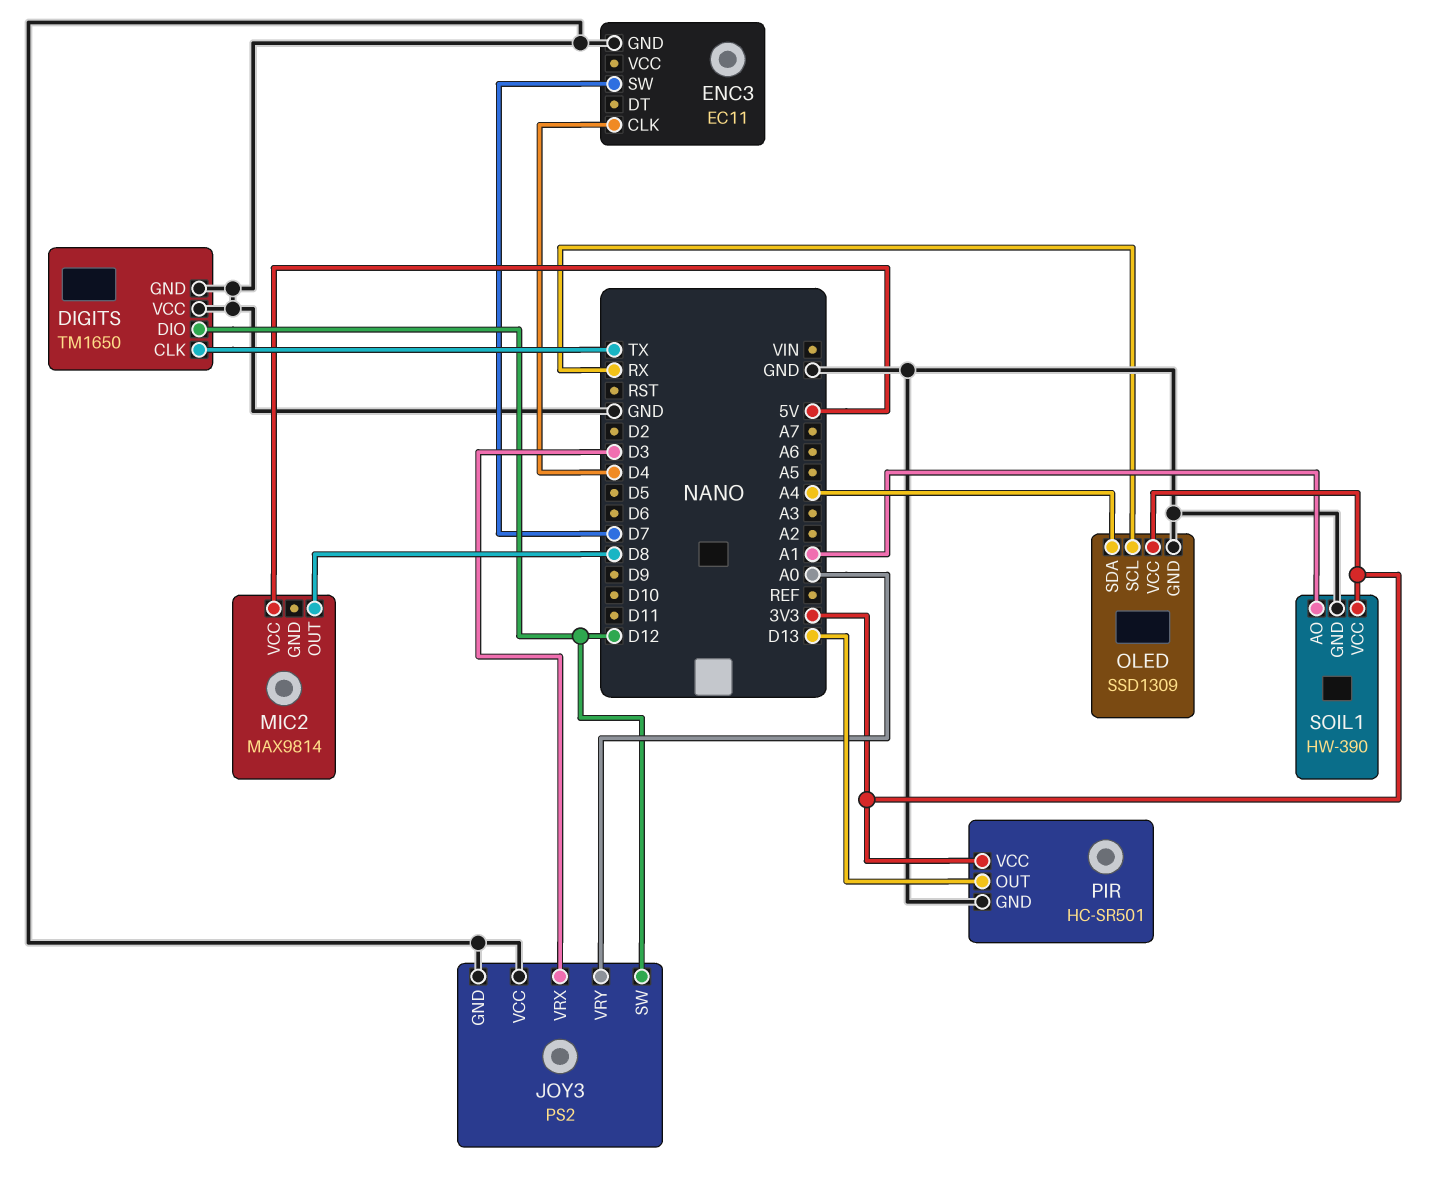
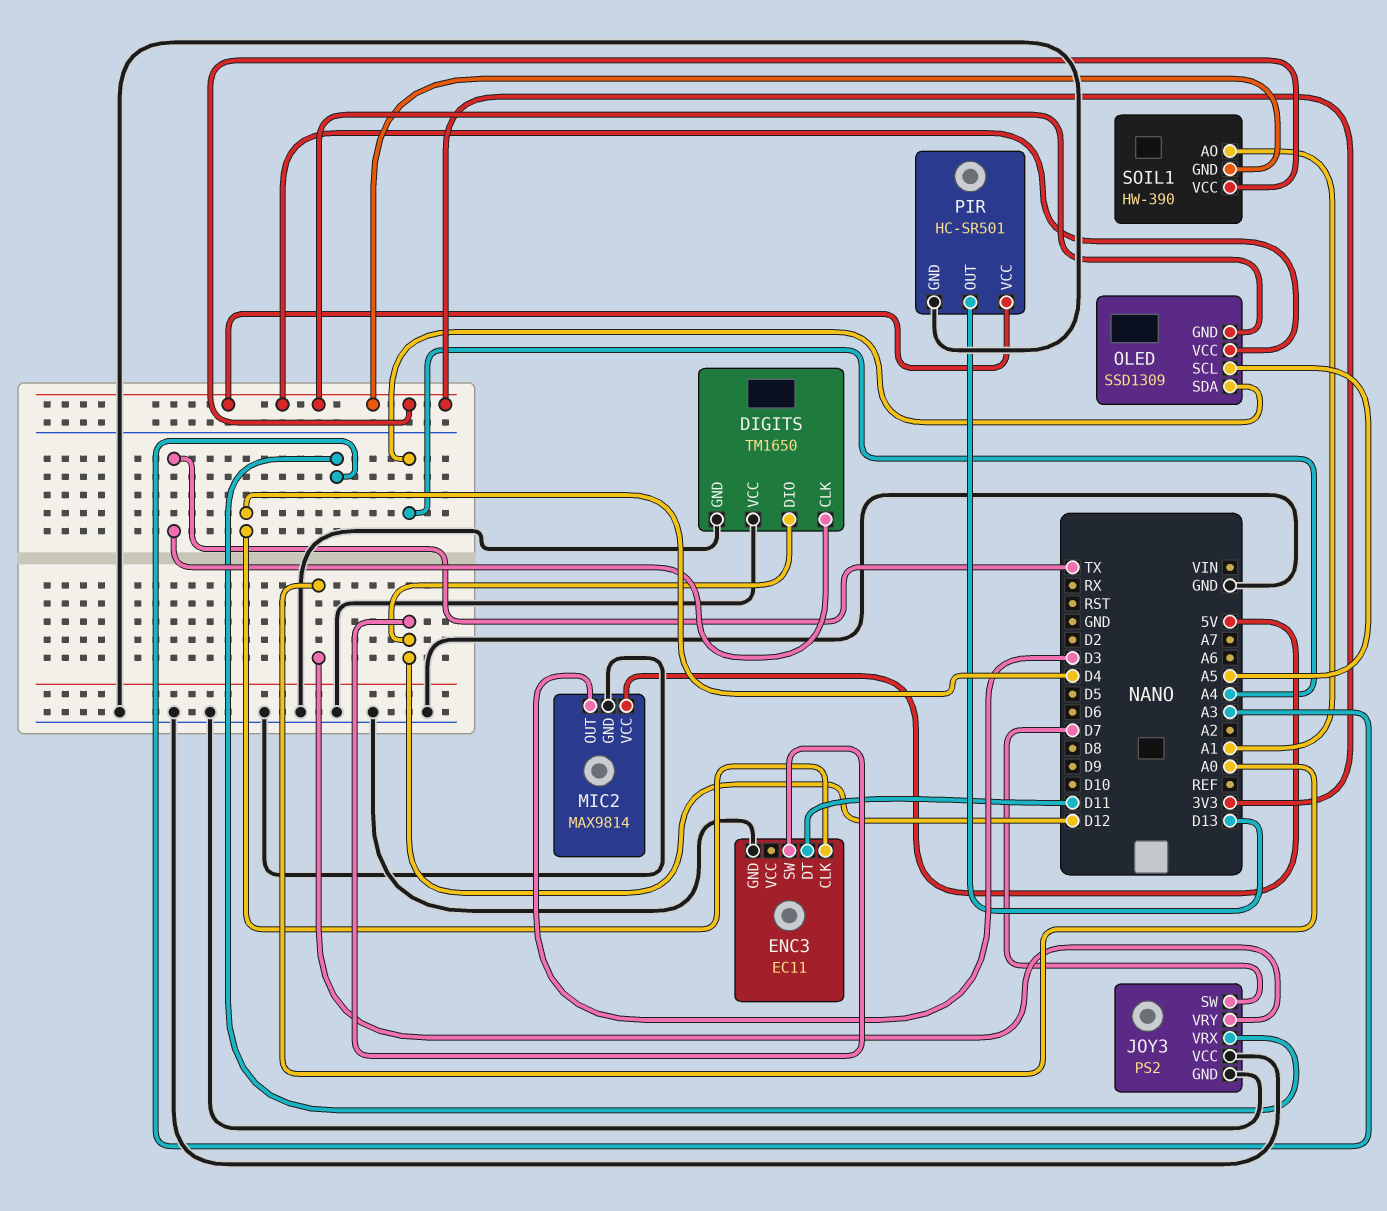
ENC3 pin DT: none -> D11
ENC3 pin SW: D7 -> D12
JOY3 pin SW: D12 -> D7
JOY3 pin VRX: D3 -> A3
MIC2 pin GND: none -> GND
MIC2 pin OUT: D8 -> D3
OLED pin GND: GND -> 3V3
OLED pin SCL: RX -> A5
SOIL1 pin GND: GND -> 3V3

